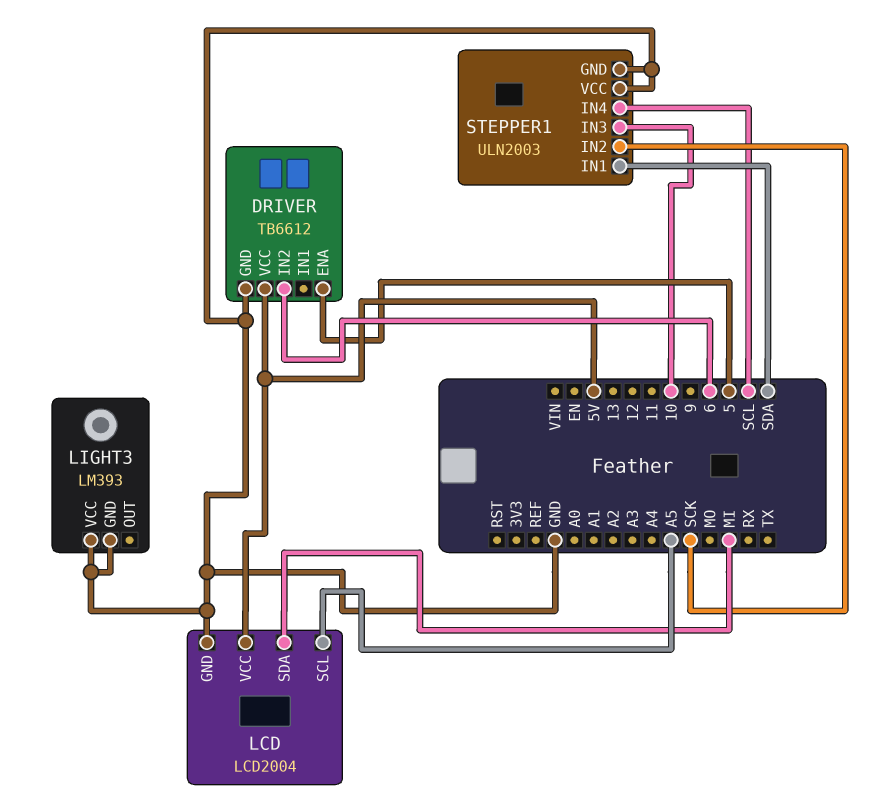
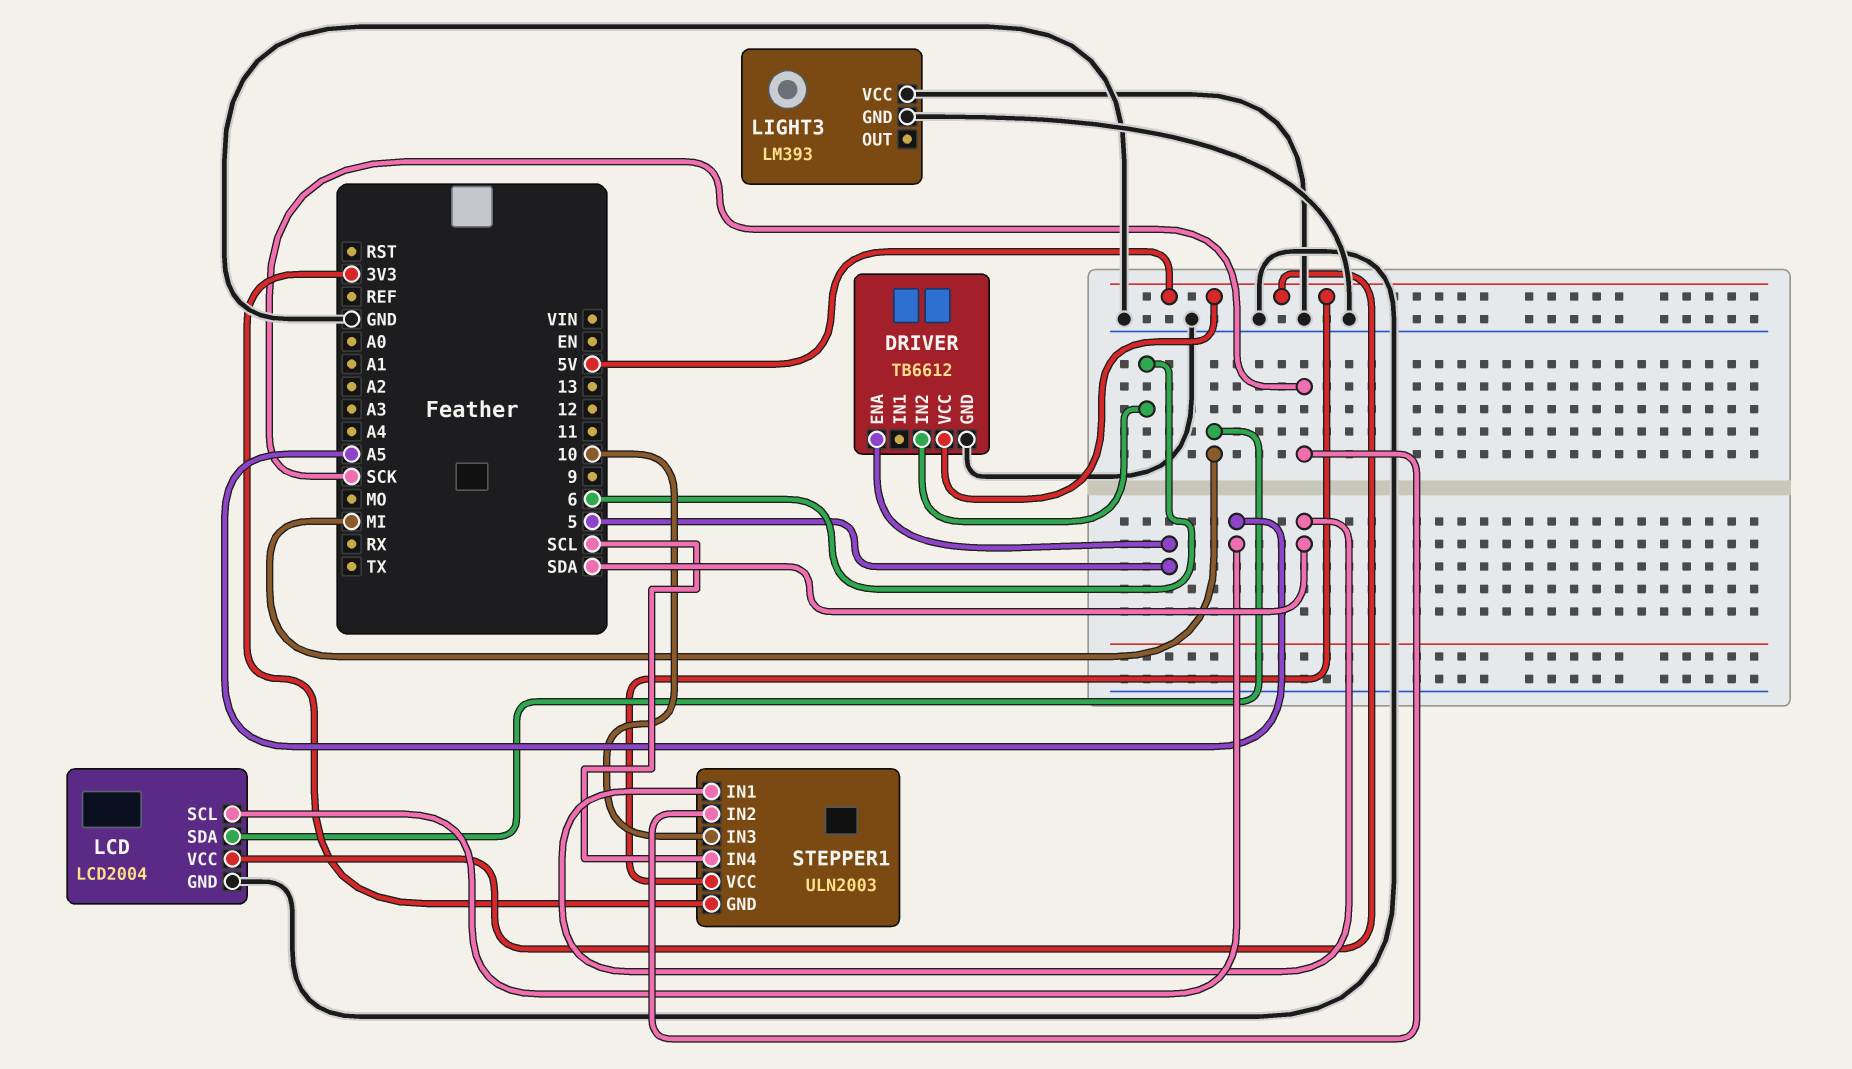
STEPPER1 pin GND: GND -> 3V3
STEPPER1 pin VCC: GND -> 5V

